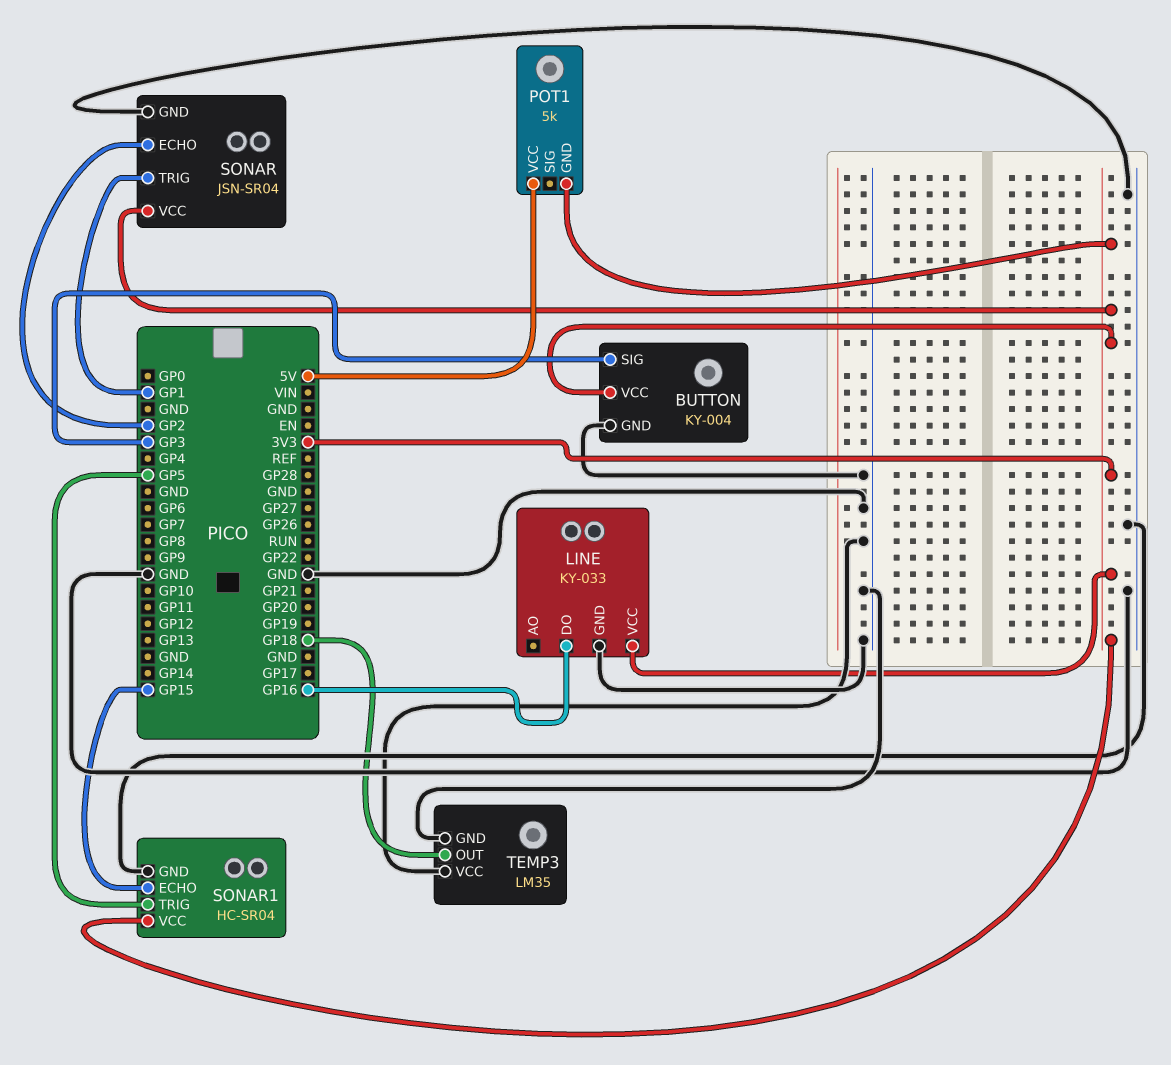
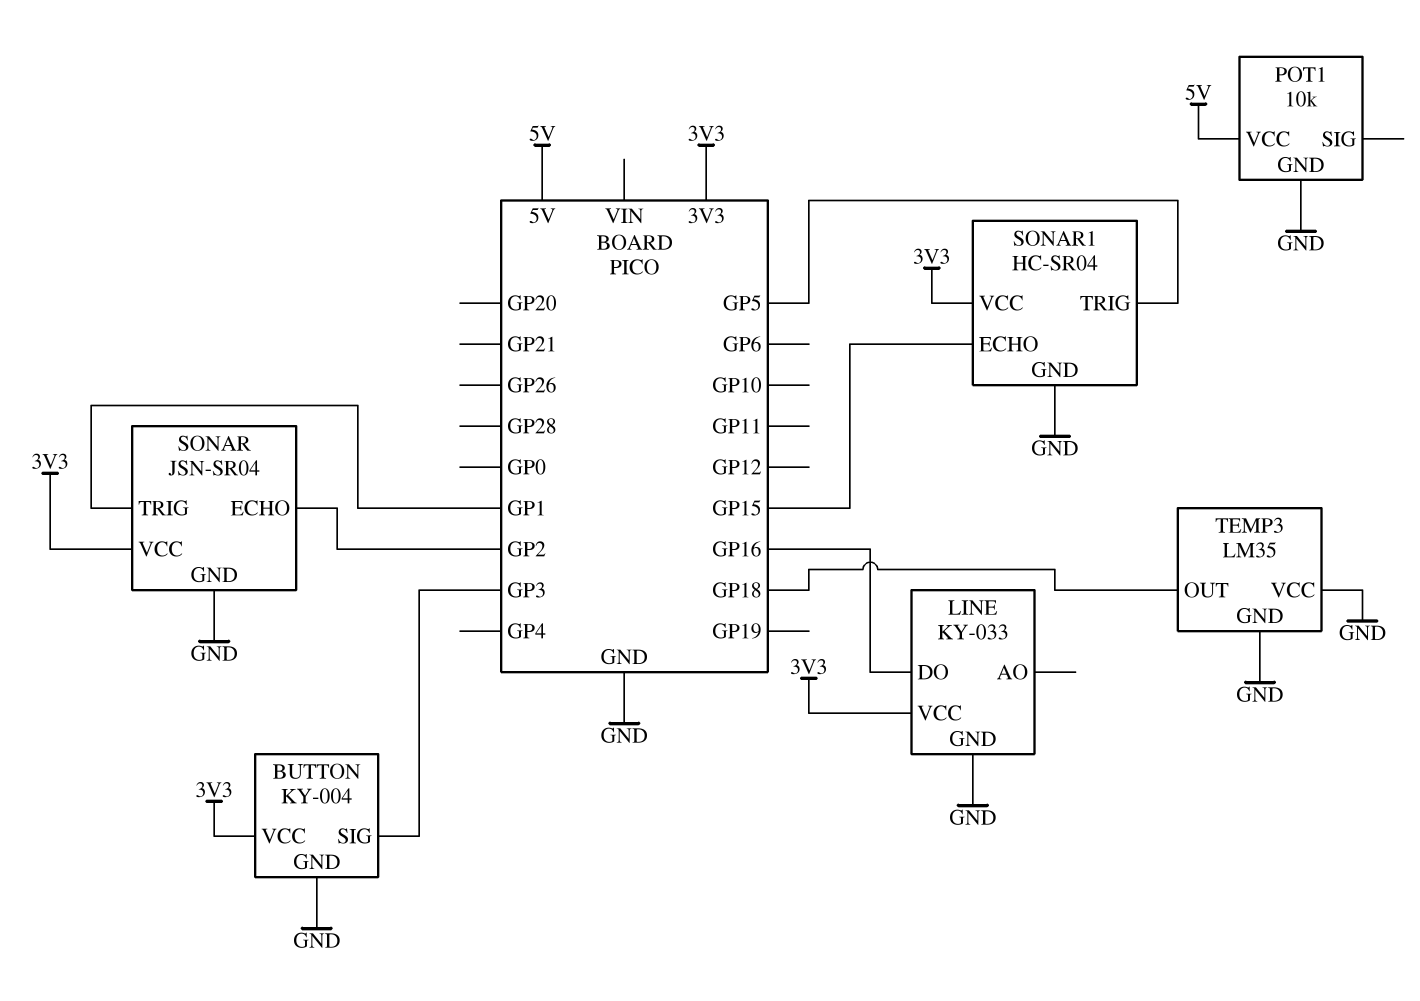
POT1: 5k -> 10k
POT1 pin GND: 3V3 -> GND

